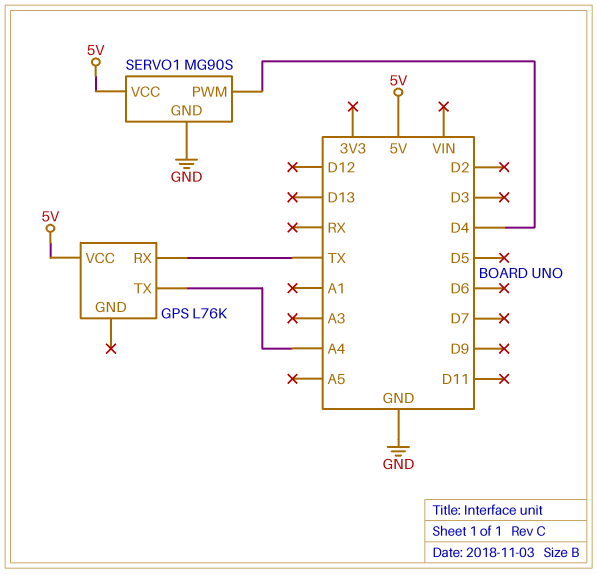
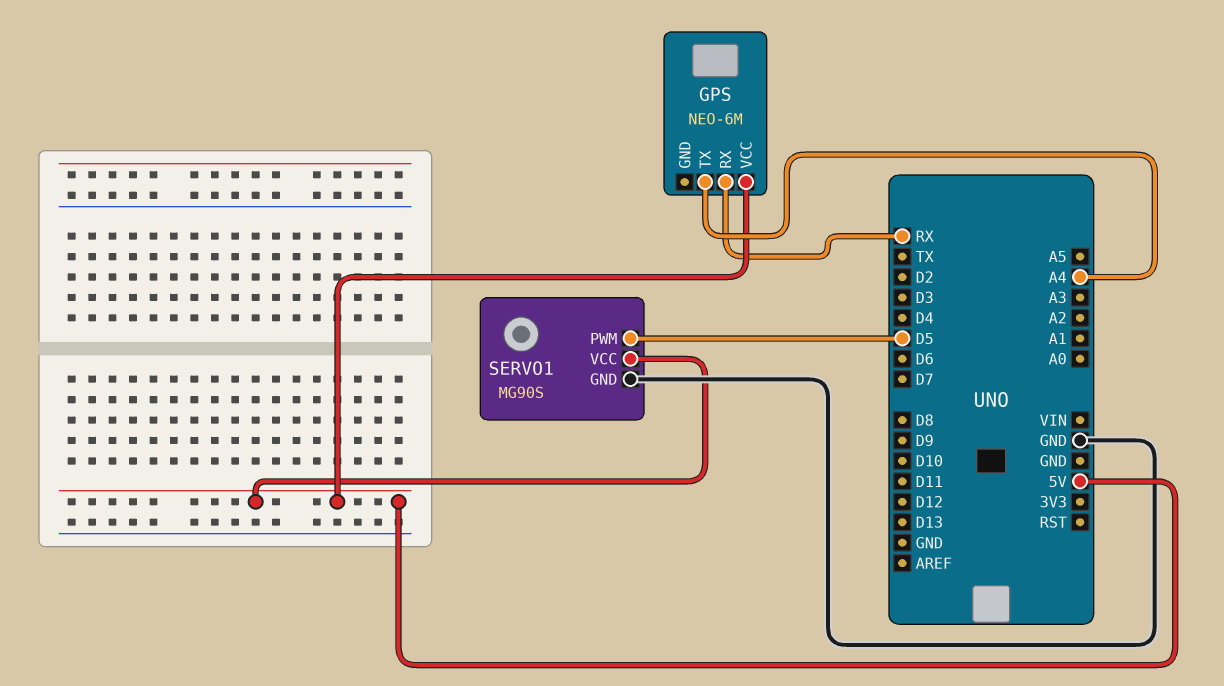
GPS: L76K -> NEO-6M
GPS pin RX: TX -> RX
SERVO1 pin PWM: D4 -> D5

